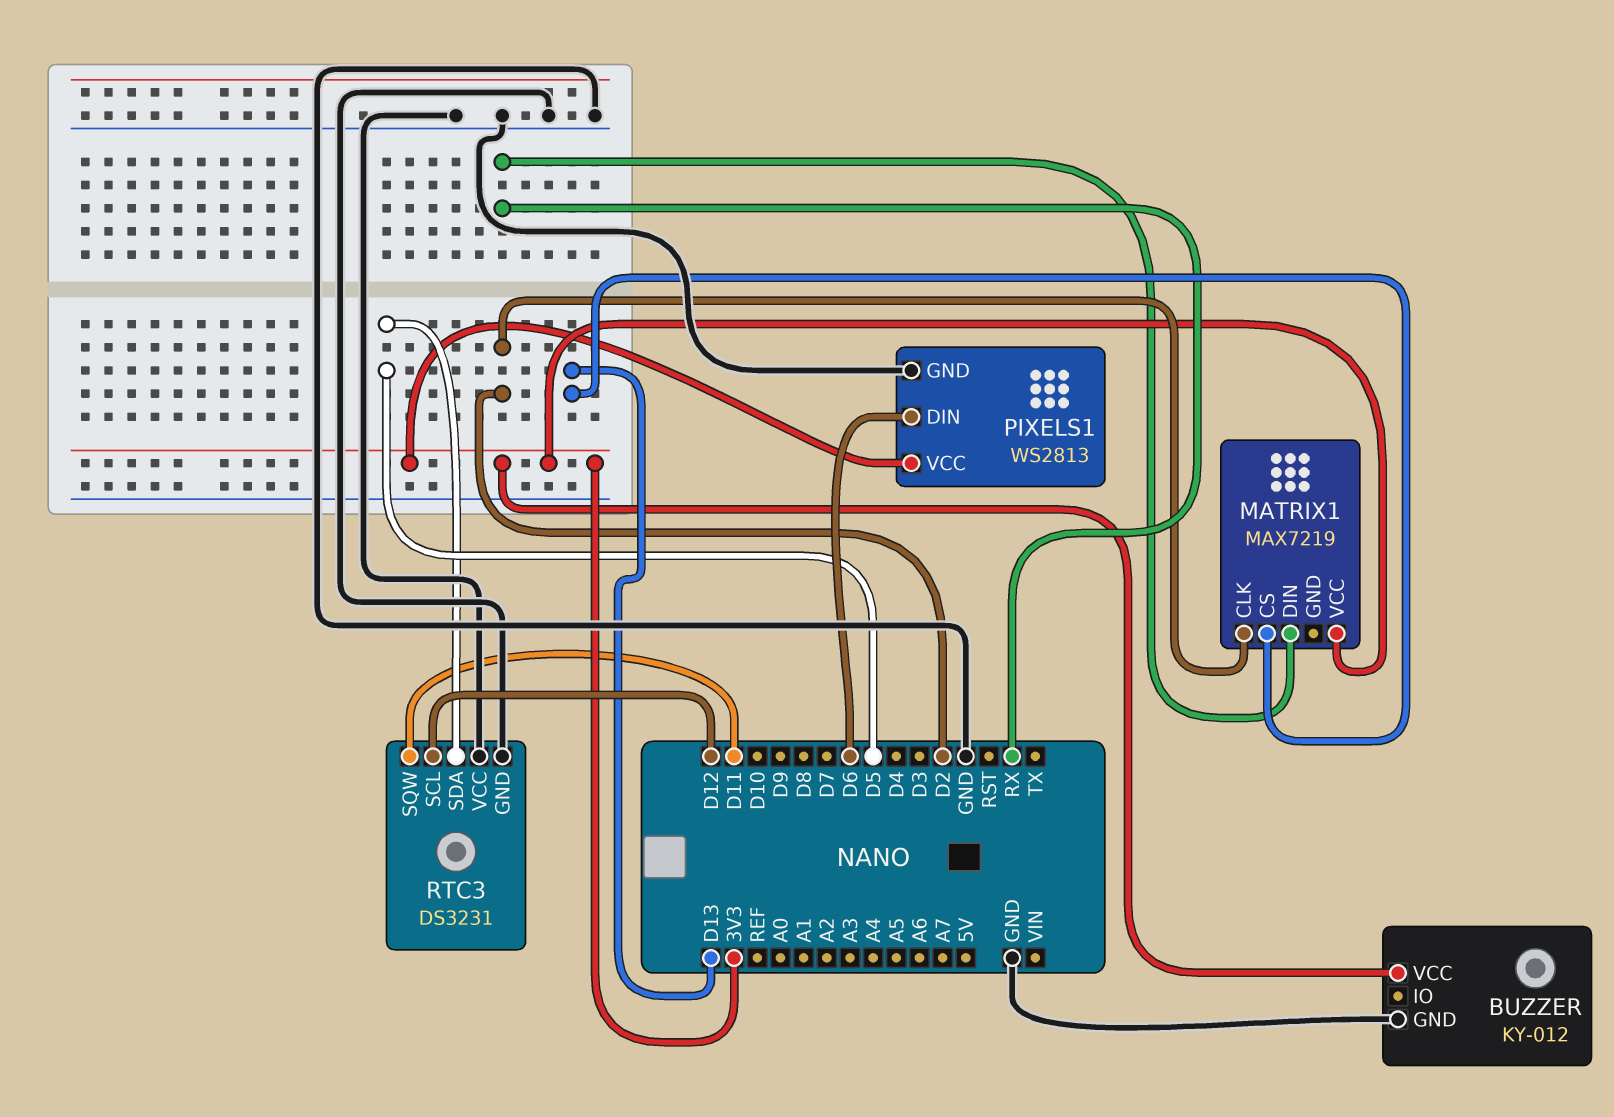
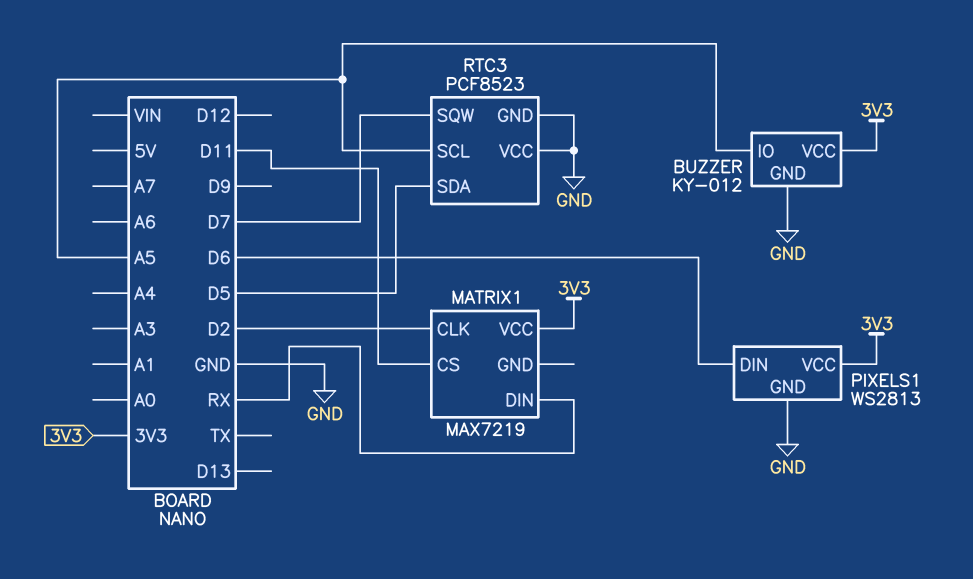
BUZZER pin IO: none -> A5
MATRIX1 pin CS: D13 -> D11
RTC3: DS3231 -> PCF8523
RTC3 pin SCL: D12 -> A5
RTC3 pin SQW: D11 -> D7

